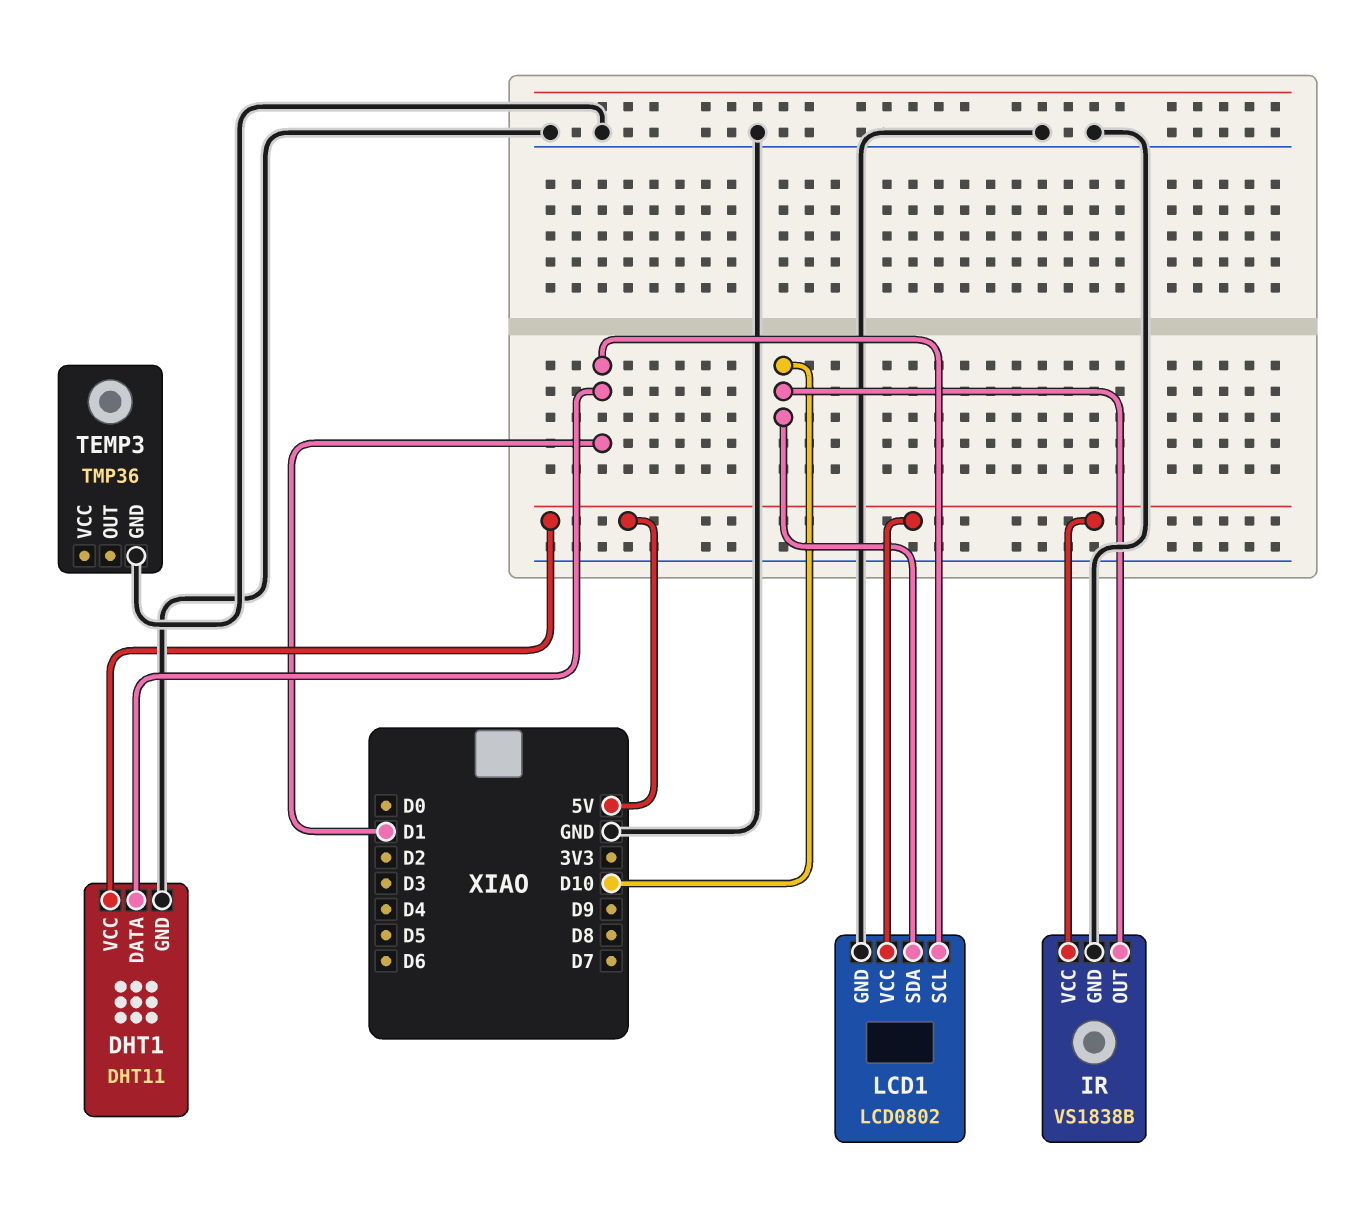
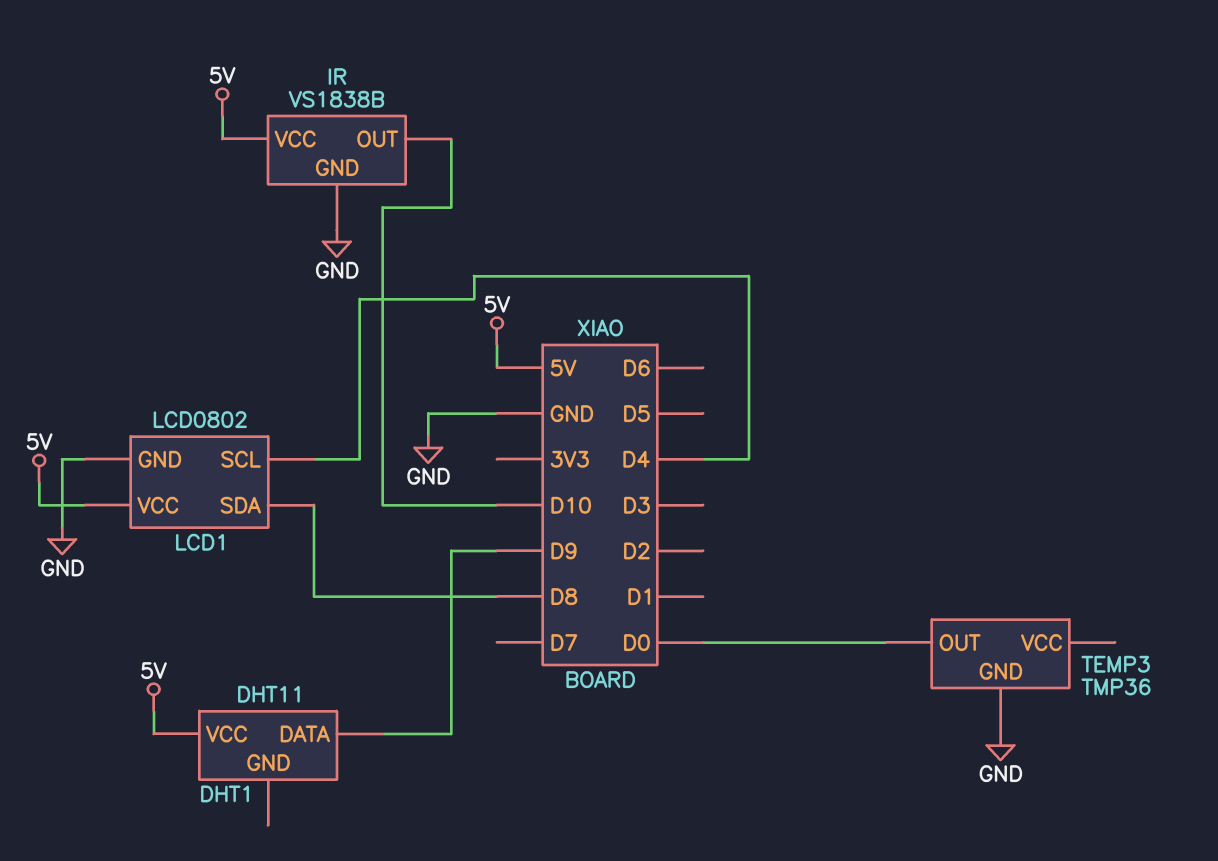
DHT1 pin DATA: D1 -> D9
DHT1 pin GND: GND -> none
LCD1 pin SCL: D1 -> D4
LCD1 pin SDA: D10 -> D8
TEMP3 pin OUT: none -> D0

